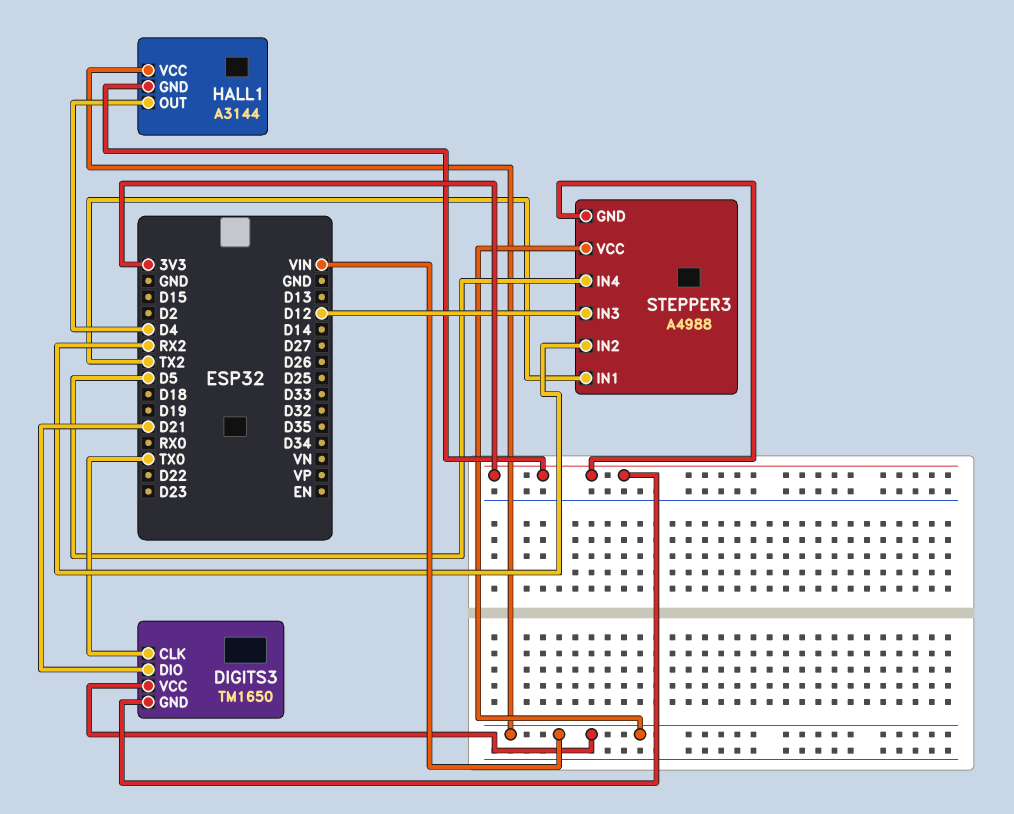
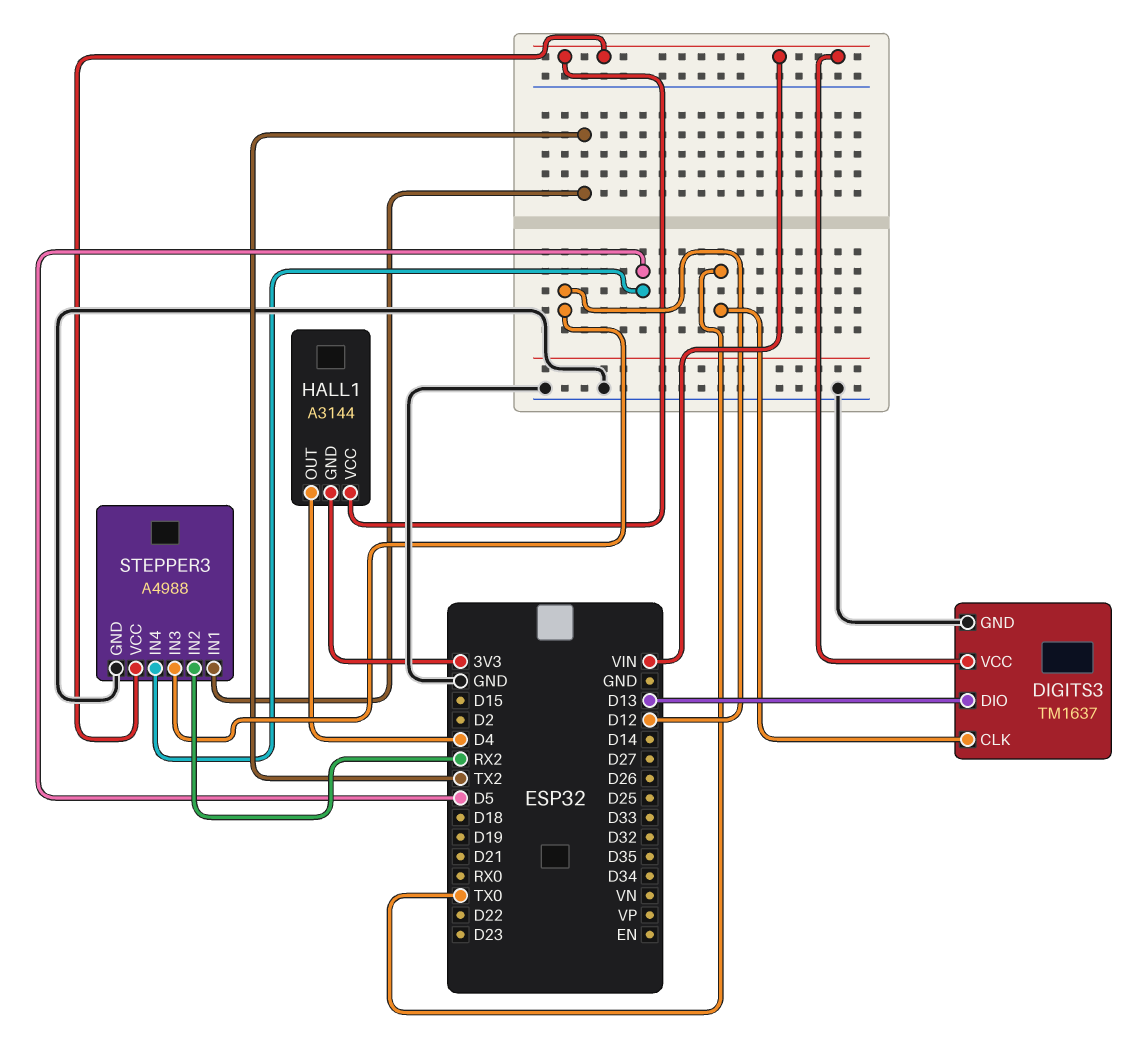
DIGITS3: TM1650 -> TM1637
DIGITS3 pin DIO: D21 -> D13
DIGITS3 pin GND: 3V3 -> GND
STEPPER3 pin GND: 3V3 -> GND

